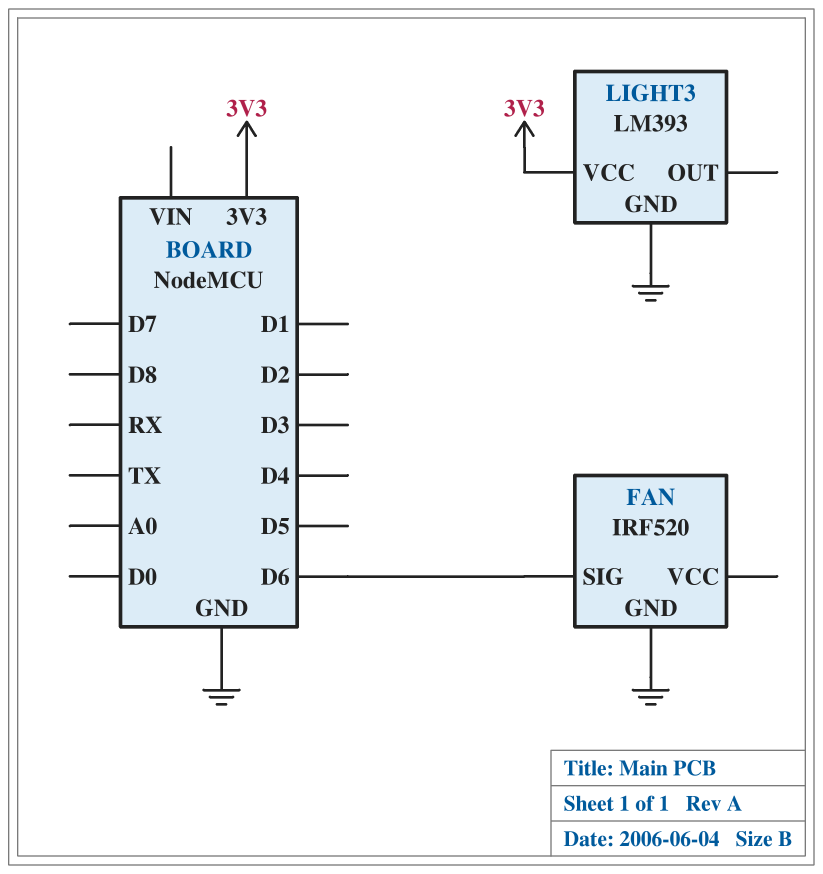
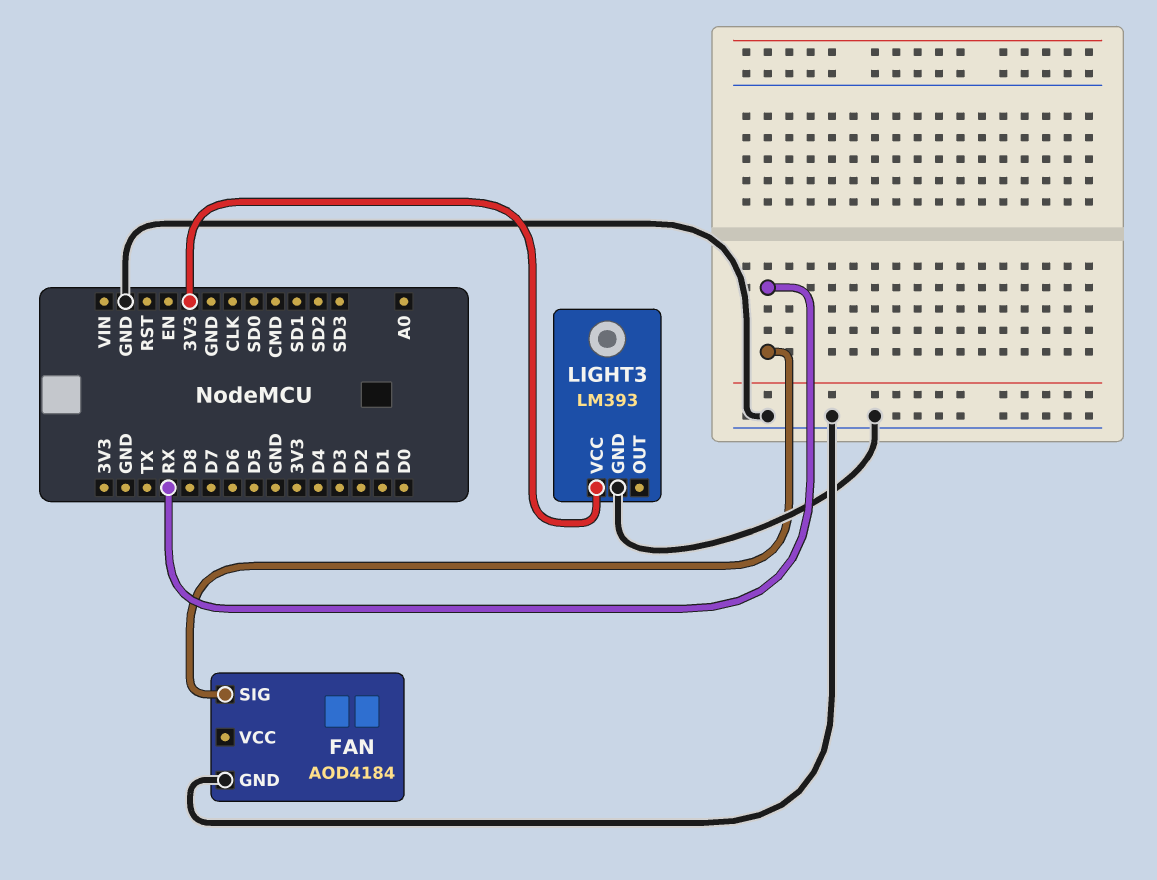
FAN: IRF520 -> AOD4184
FAN pin SIG: D6 -> RX

